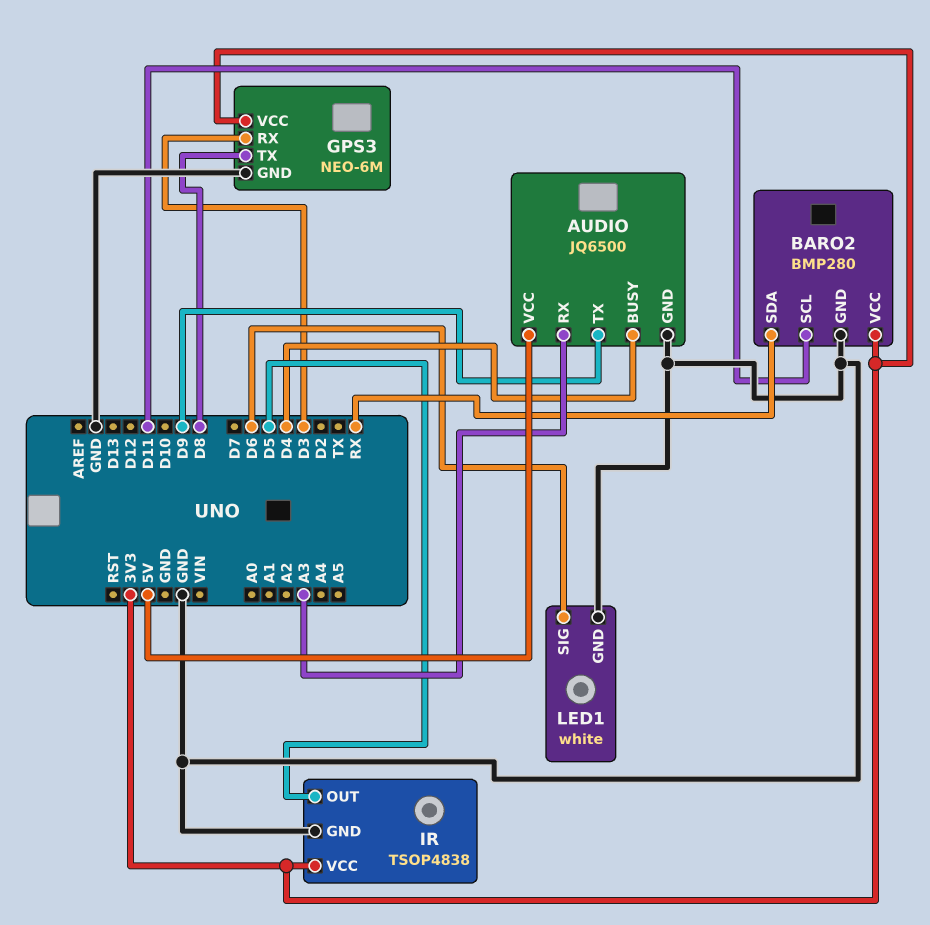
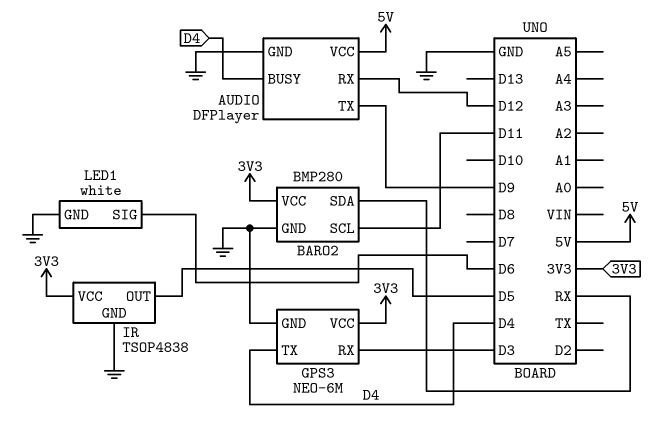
AUDIO: JQ6500 -> DFPlayer
AUDIO pin RX: A3 -> D12
GPS3 pin TX: D8 -> D4

